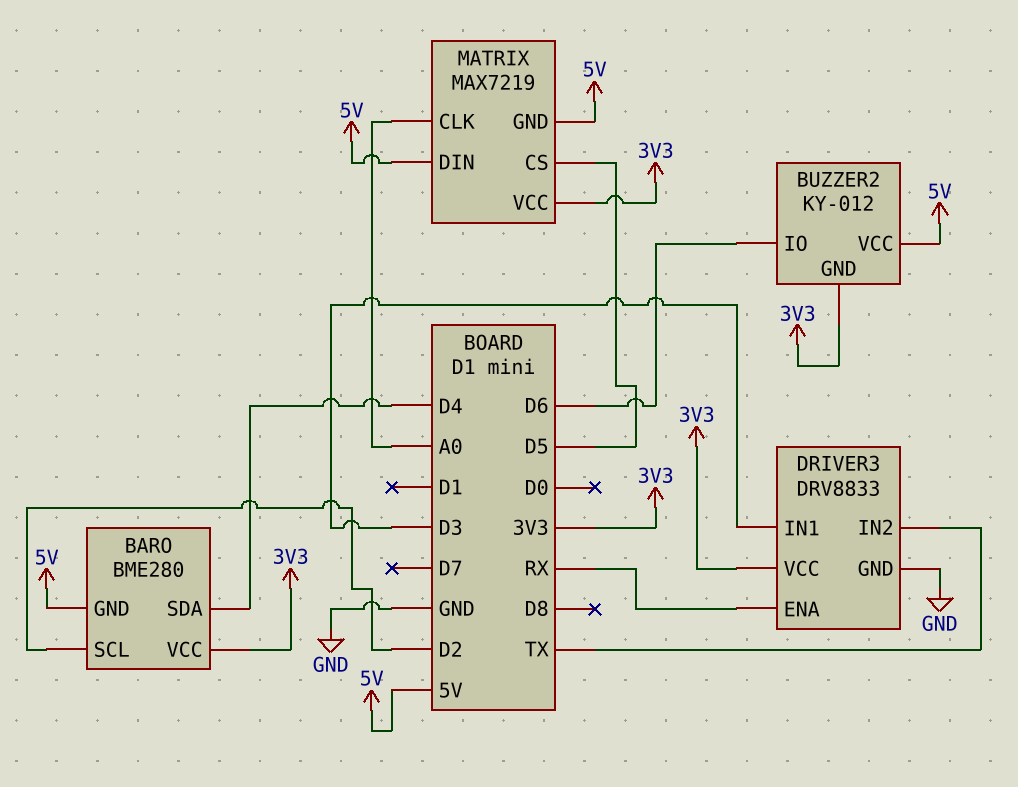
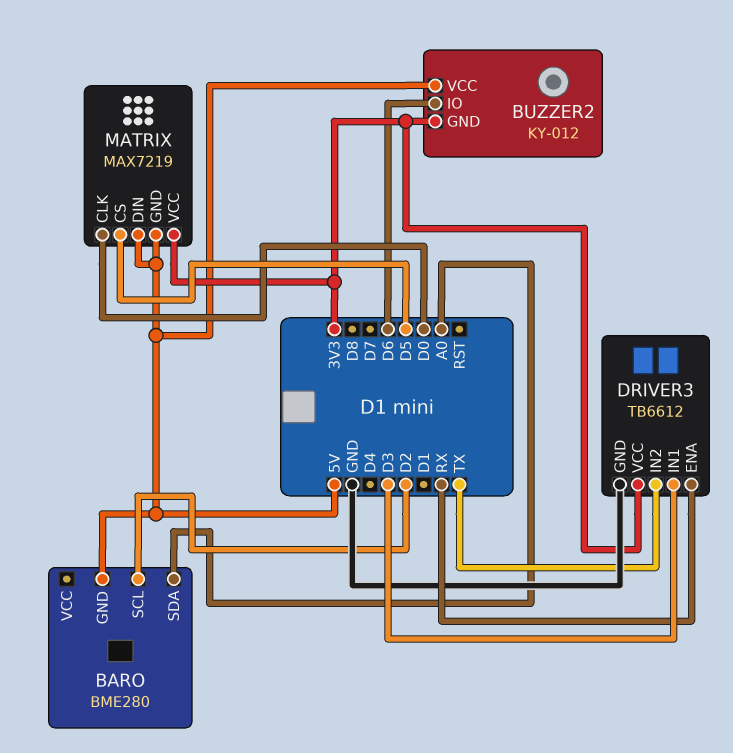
BARO pin SDA: D4 -> A0
BARO pin VCC: 3V3 -> none
DRIVER3: DRV8833 -> TB6612
MATRIX pin CLK: A0 -> D0

